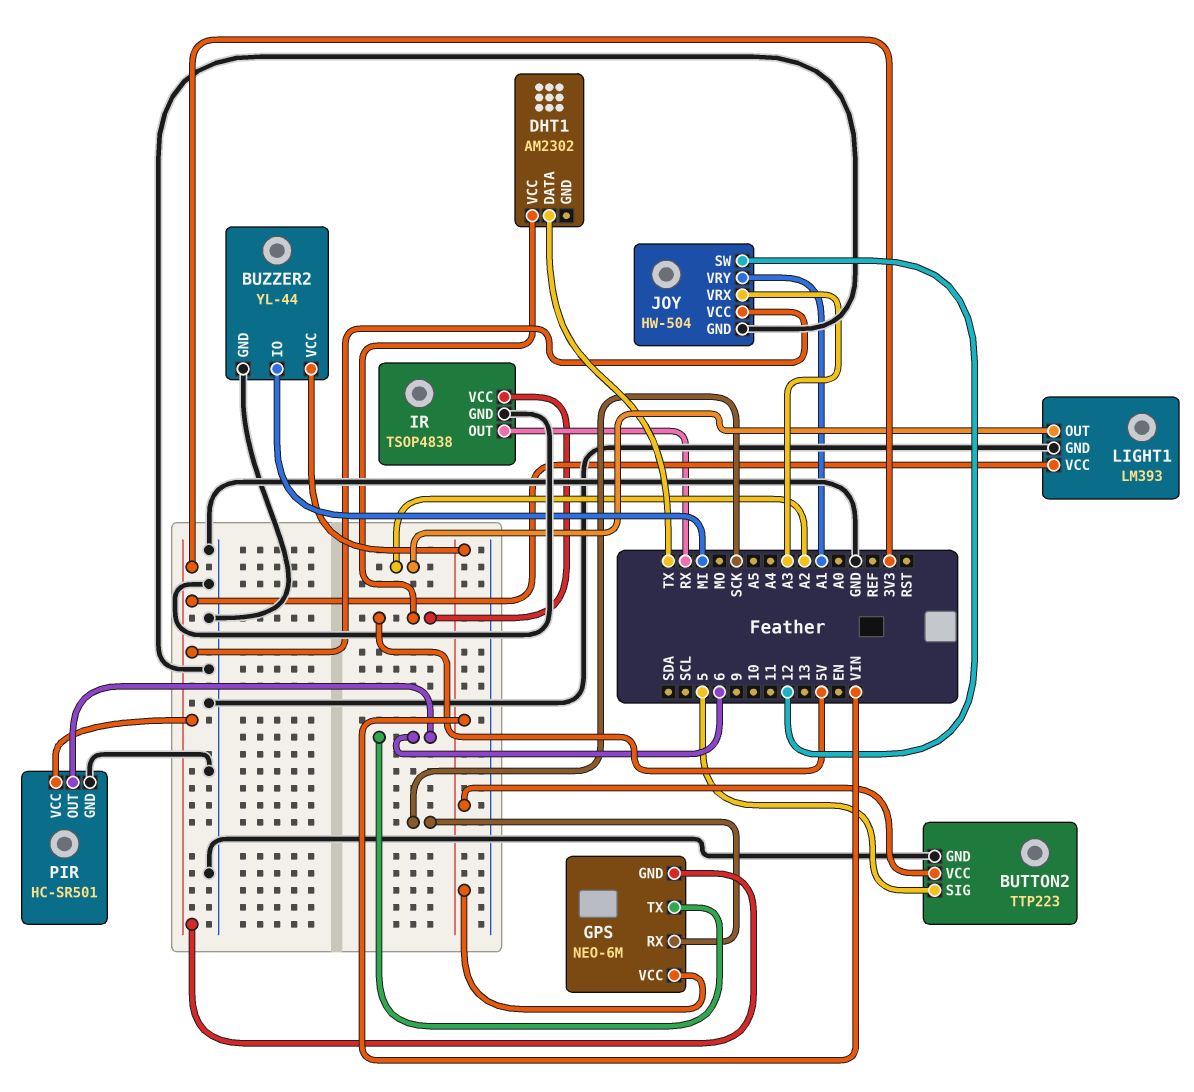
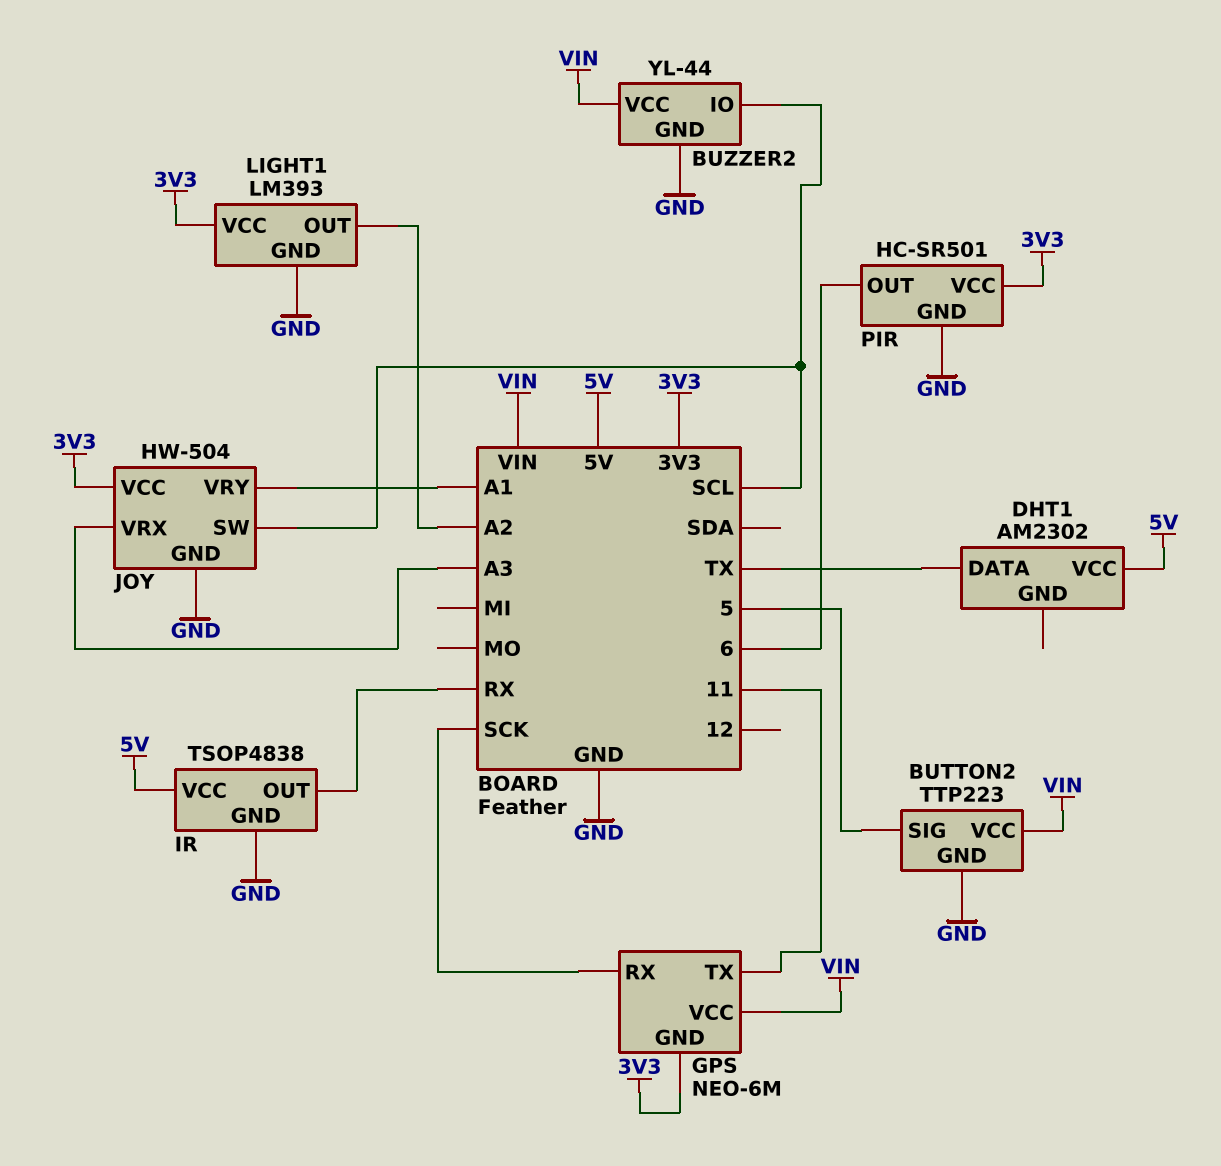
BUZZER2 pin IO: MI -> SCL
GPS pin TX: 6 -> 11
JOY pin SW: 12 -> SCL

